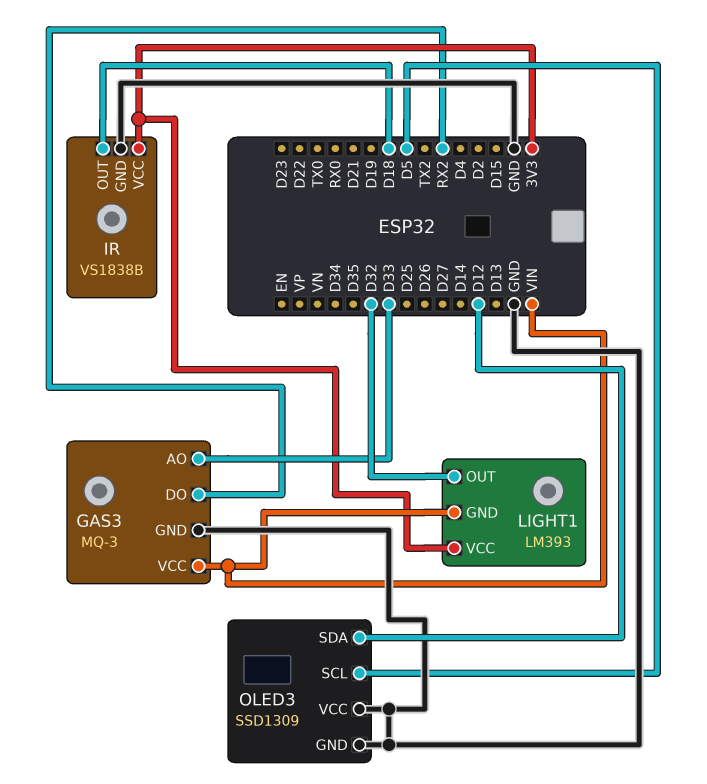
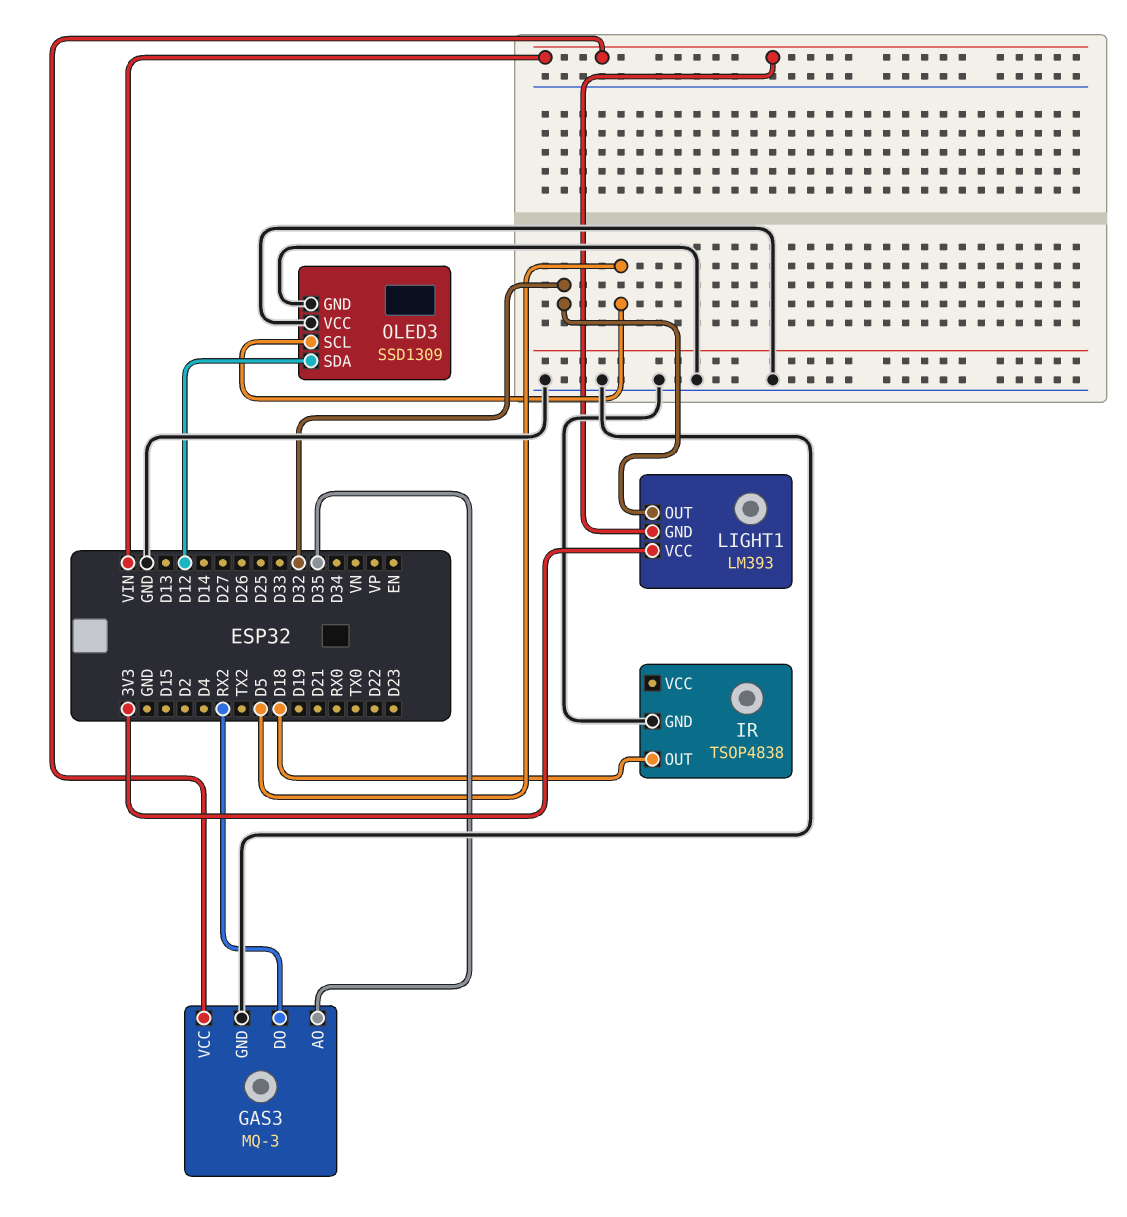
GAS3 pin AO: D33 -> D35
IR: VS1838B -> TSOP4838
IR pin VCC: 3V3 -> none

